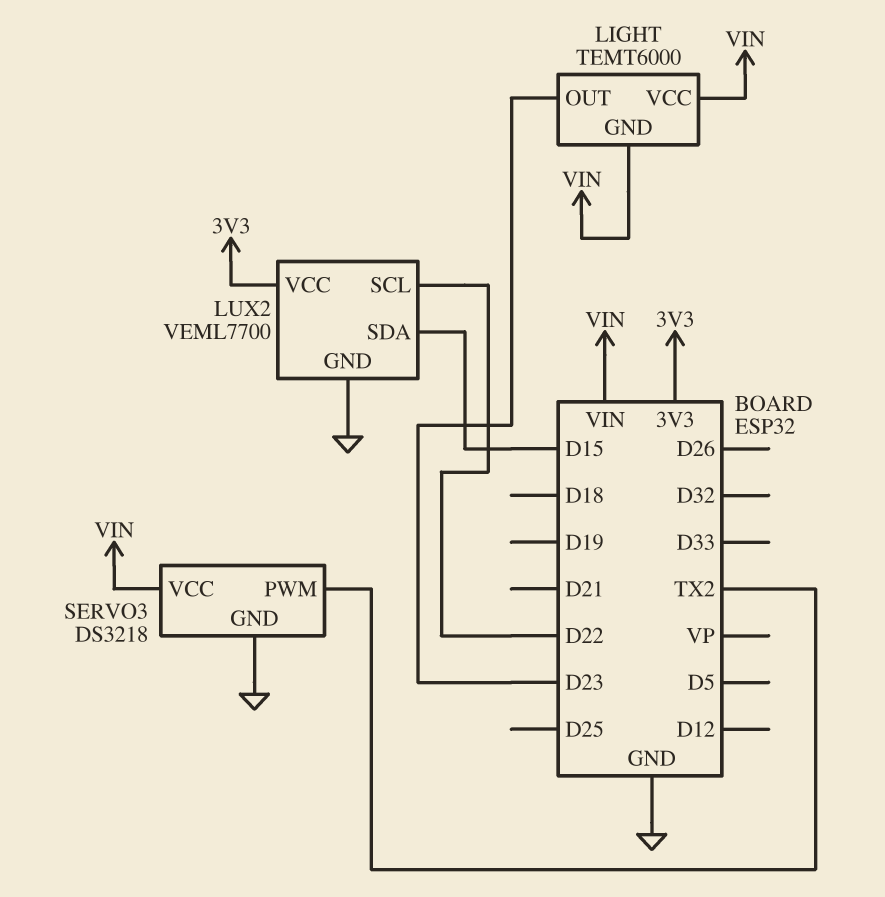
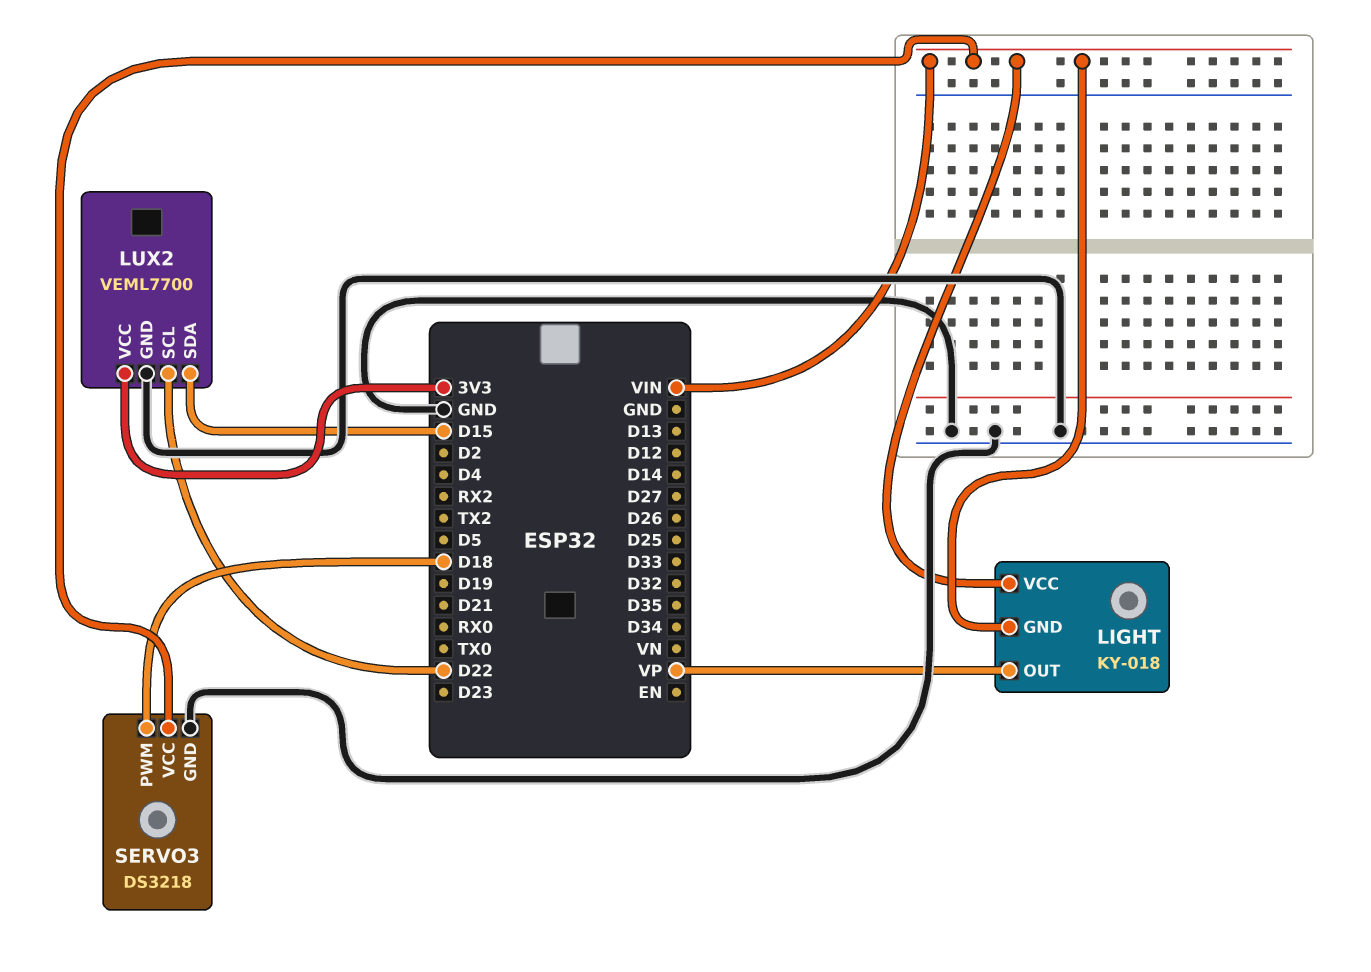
LIGHT: TEMT6000 -> KY-018
LIGHT pin OUT: D23 -> VP
SERVO3 pin PWM: TX2 -> D18

